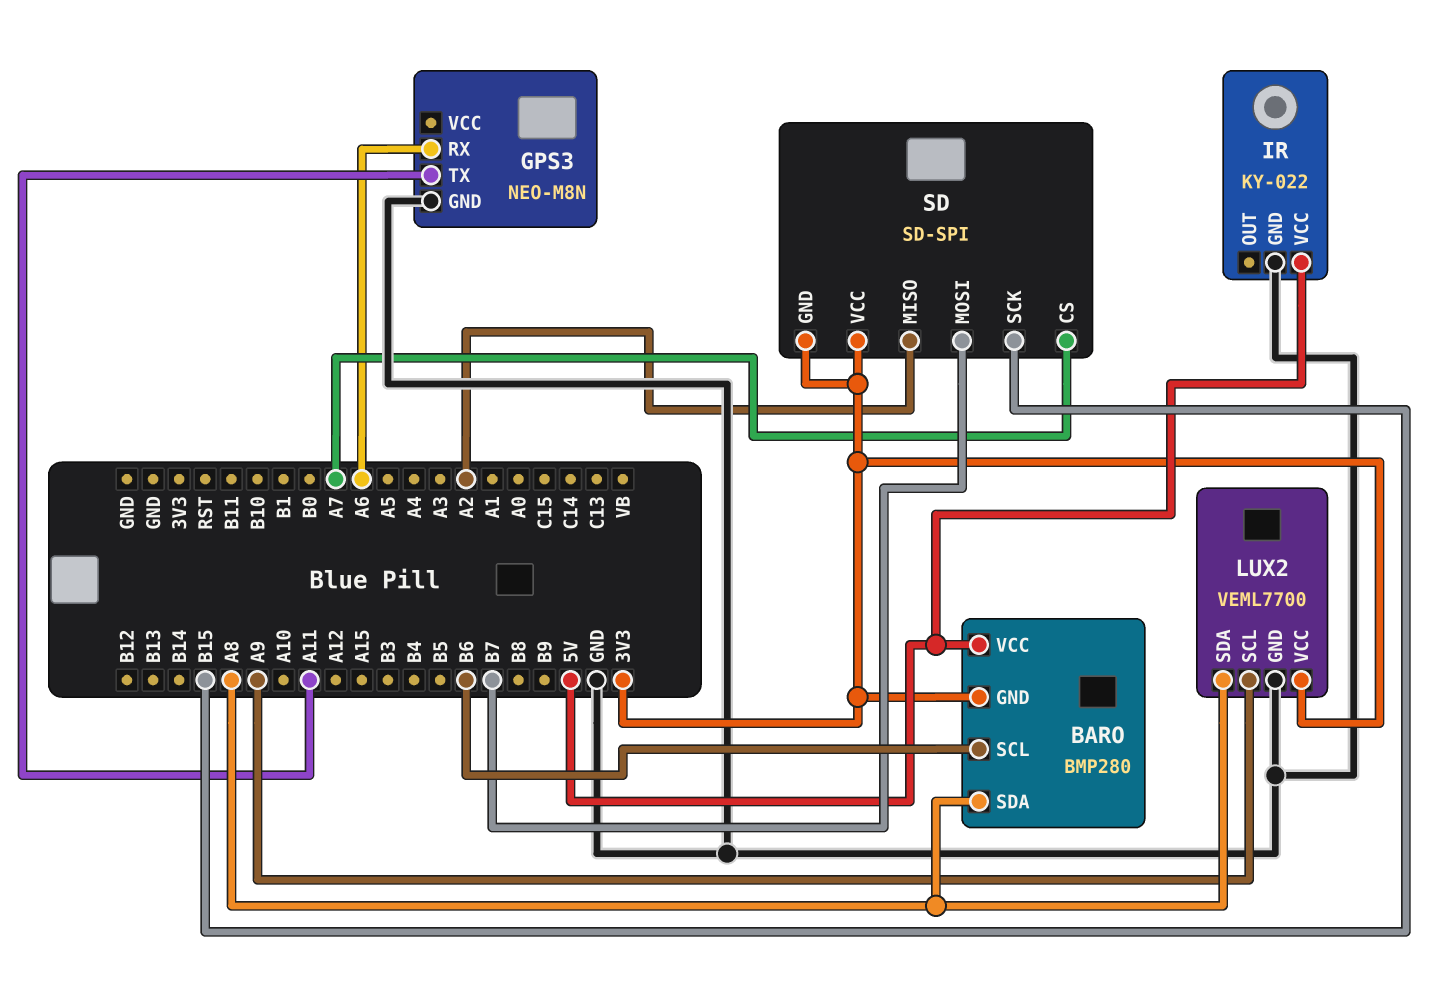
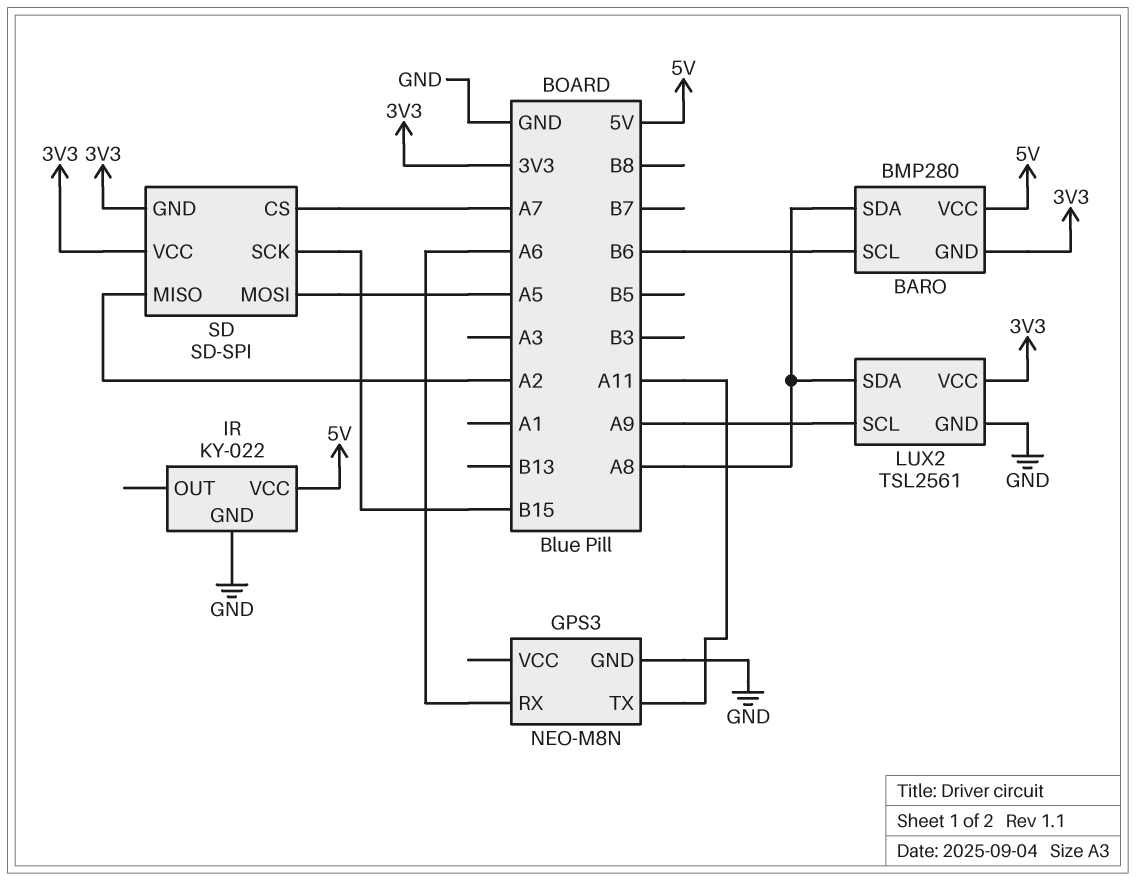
LUX2: VEML7700 -> TSL2561
SD pin MOSI: B7 -> A5

